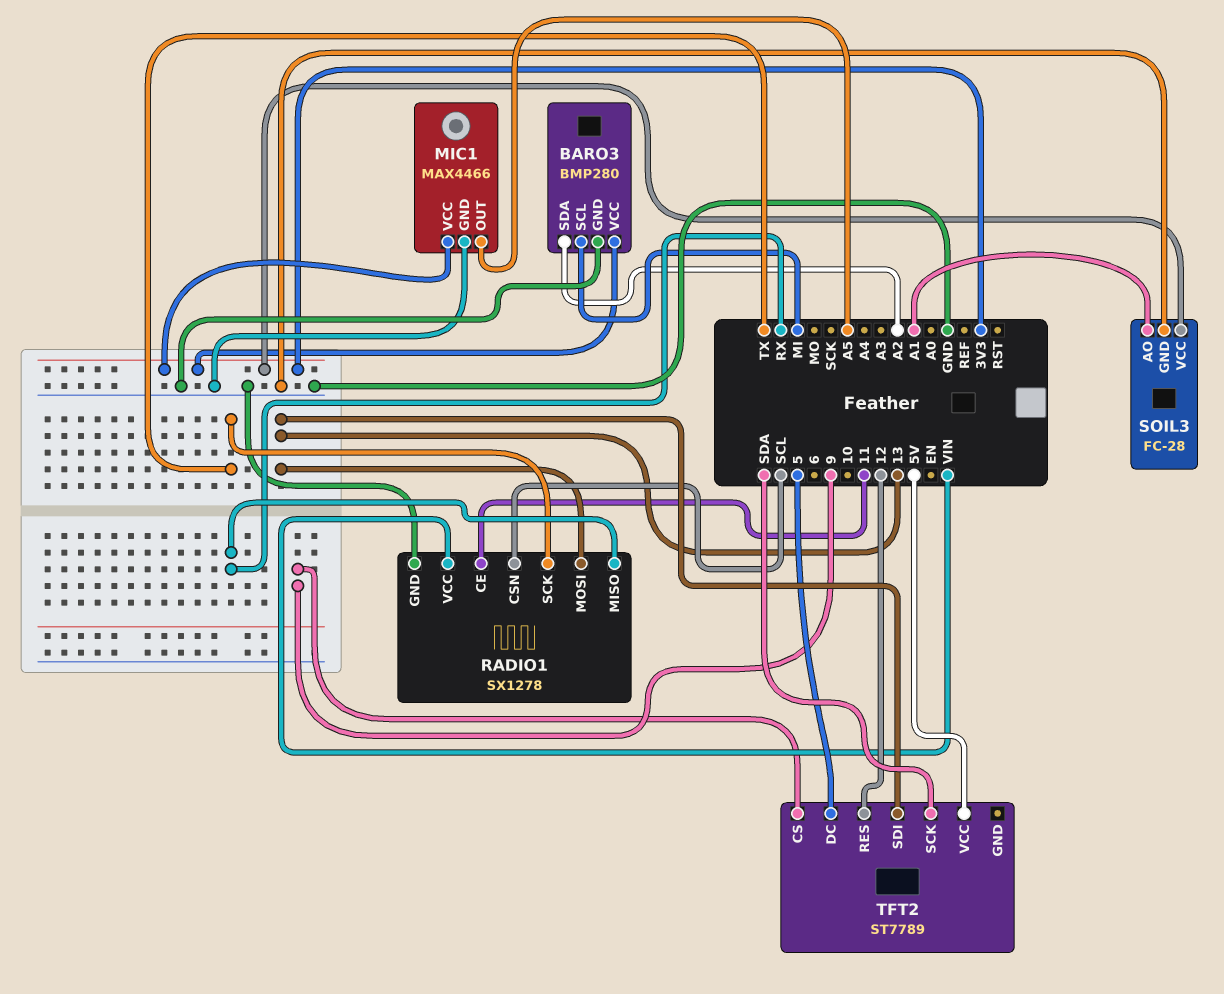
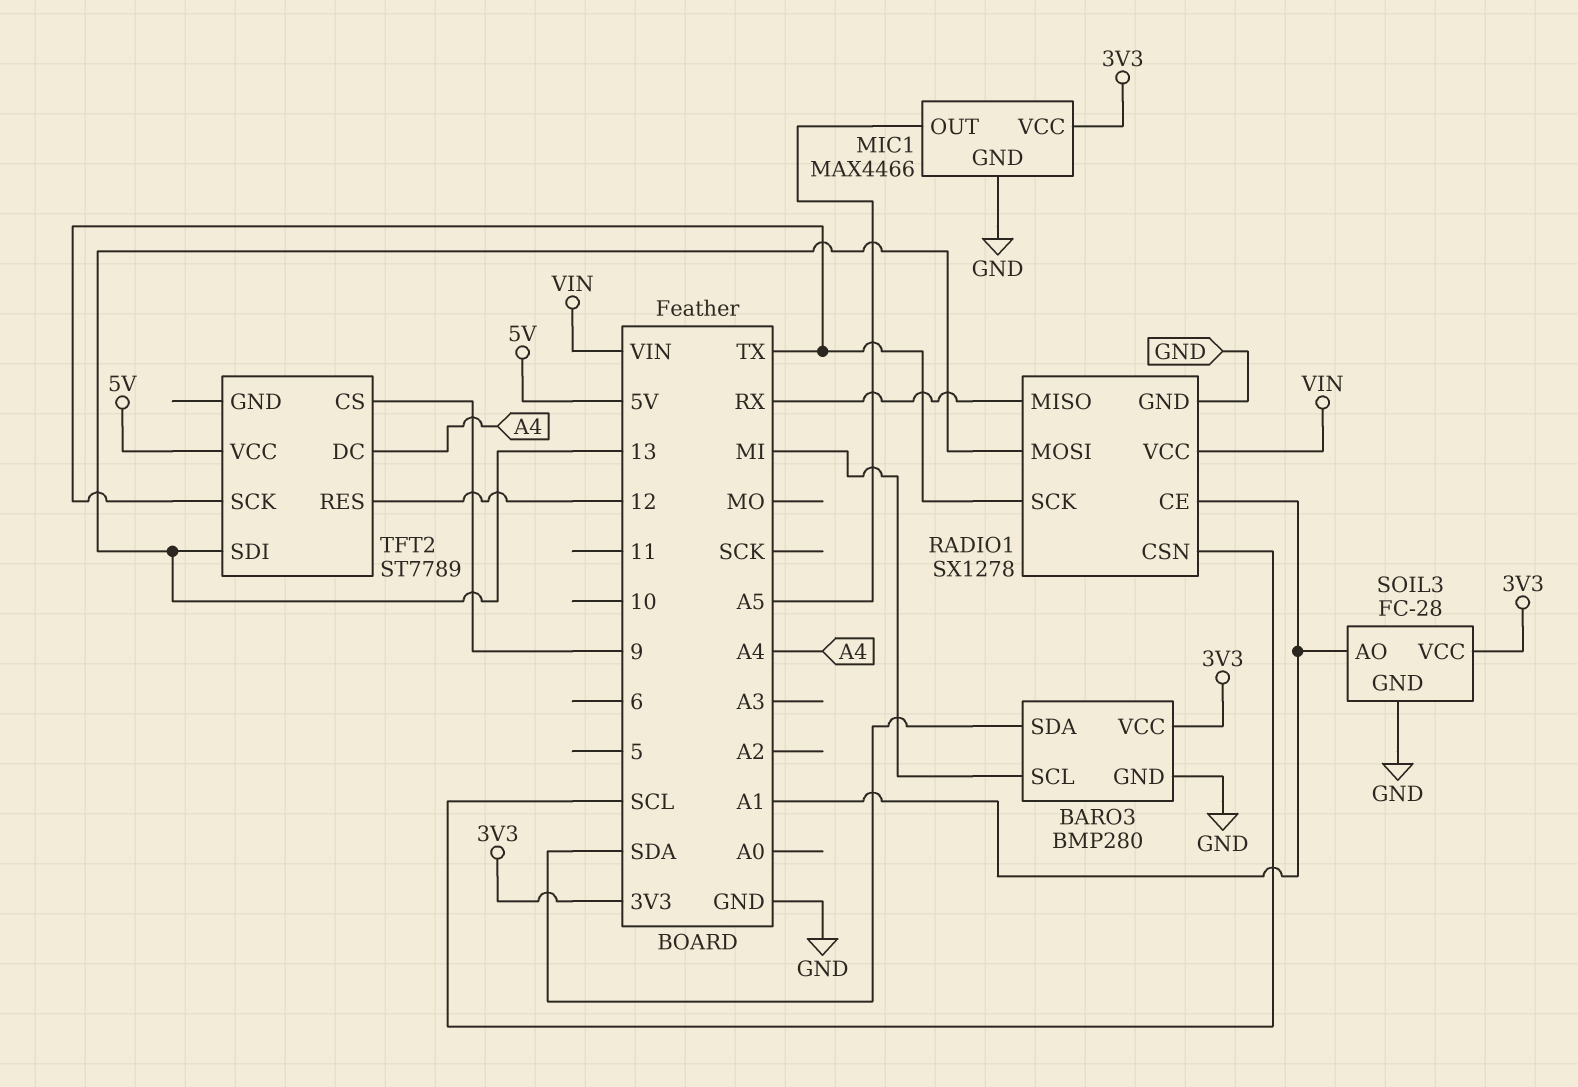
BARO3 pin SDA: A2 -> SDA
RADIO1 pin CE: 11 -> A1
TFT2 pin DC: 5 -> A4
TFT2 pin SCK: SDA -> TX

